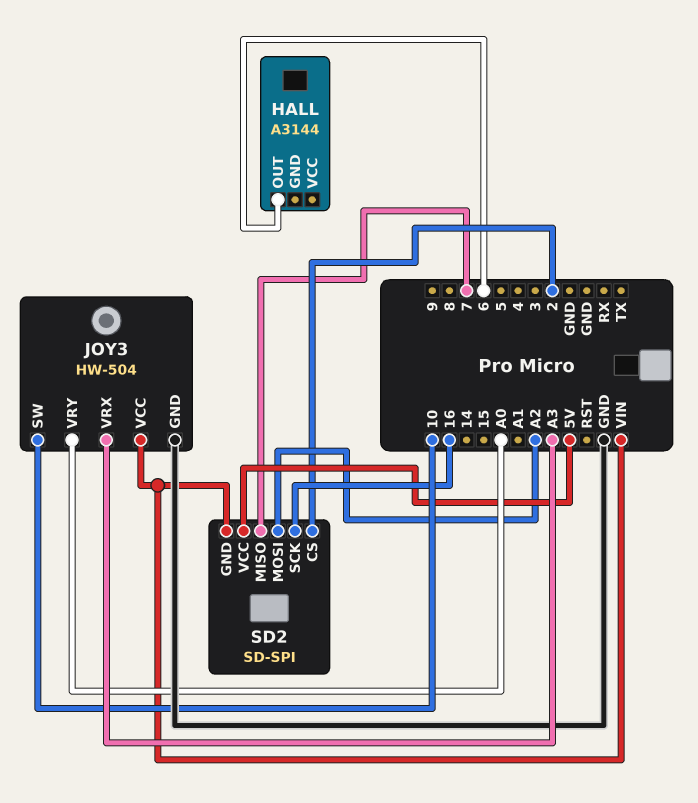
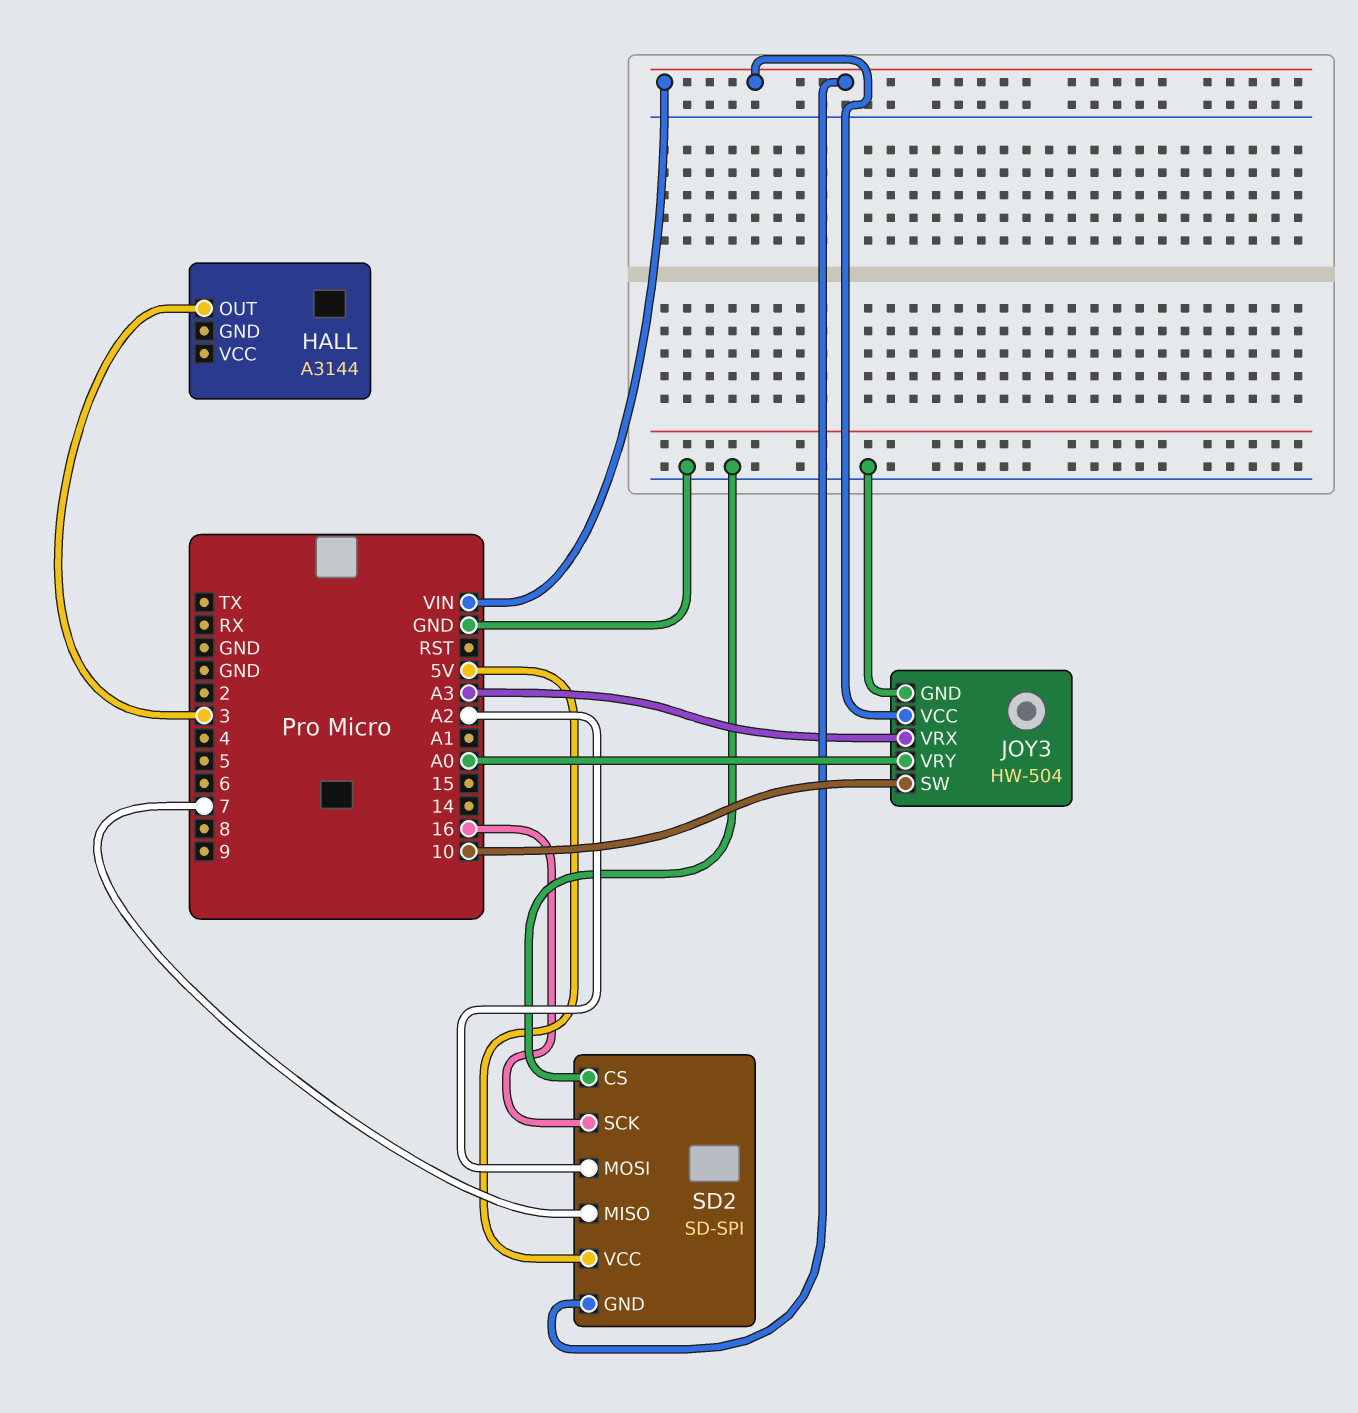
HALL pin OUT: 6 -> 3
SD2 pin CS: 2 -> GND

